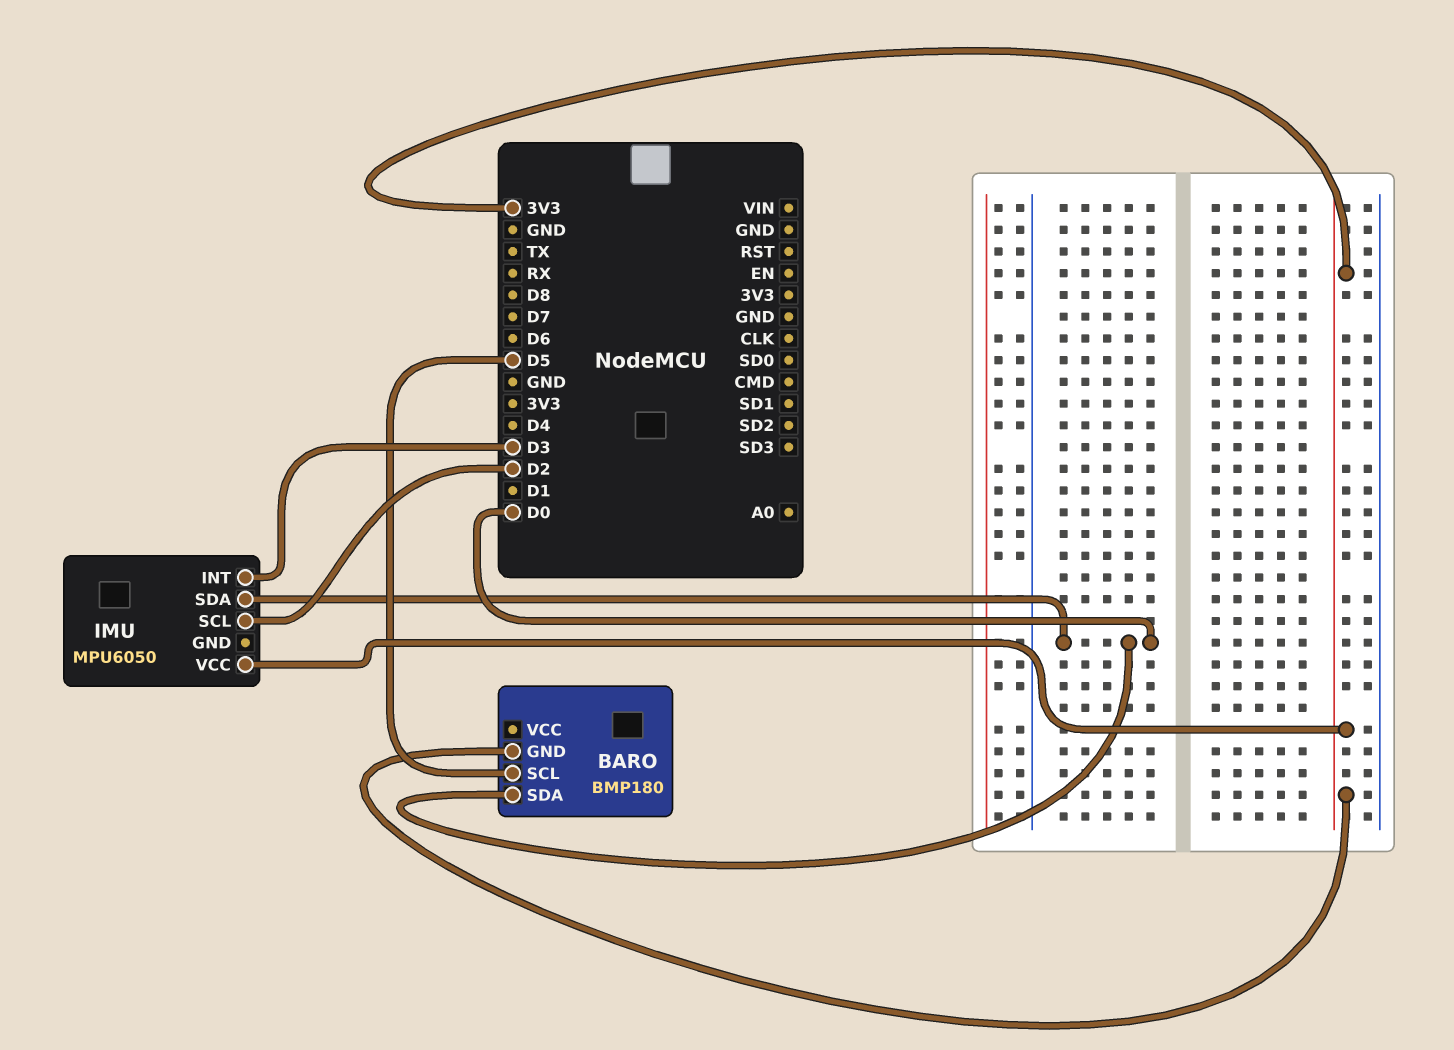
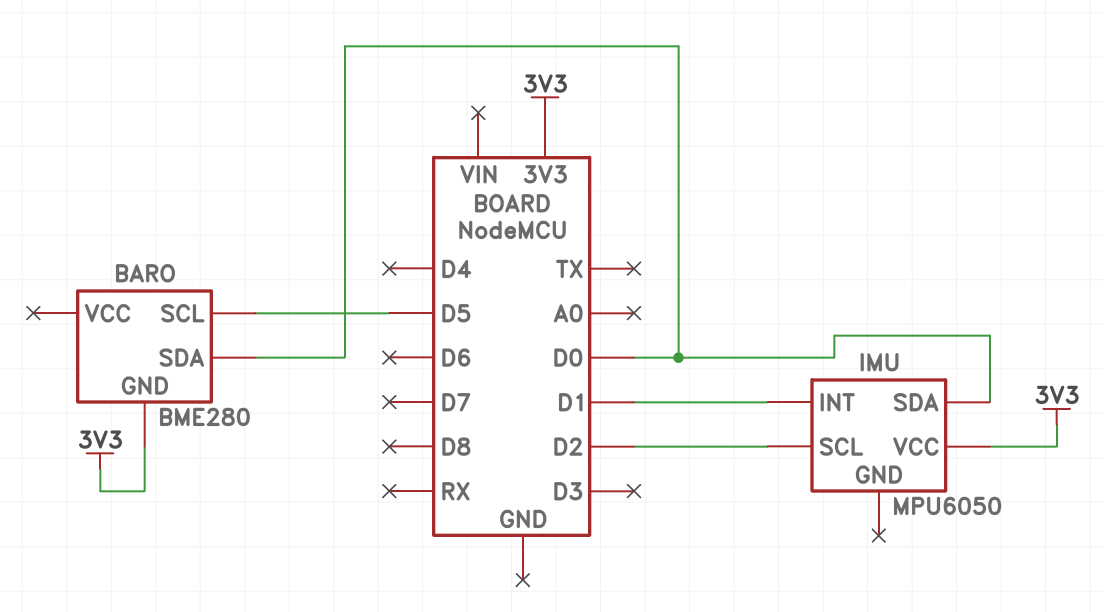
BARO: BMP180 -> BME280
IMU pin INT: D3 -> D1

